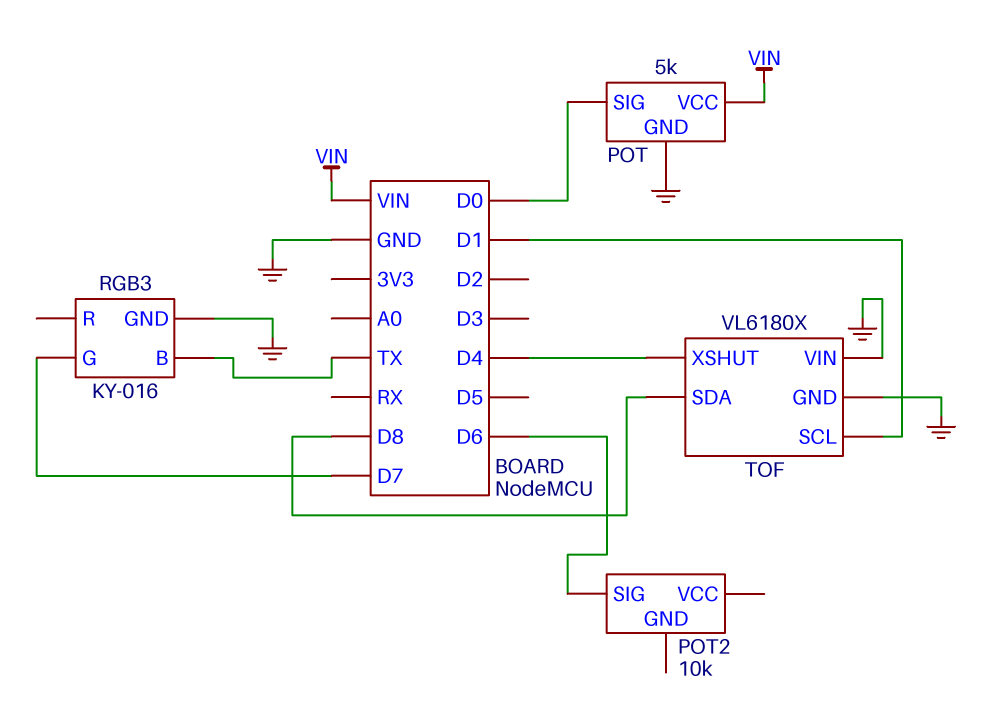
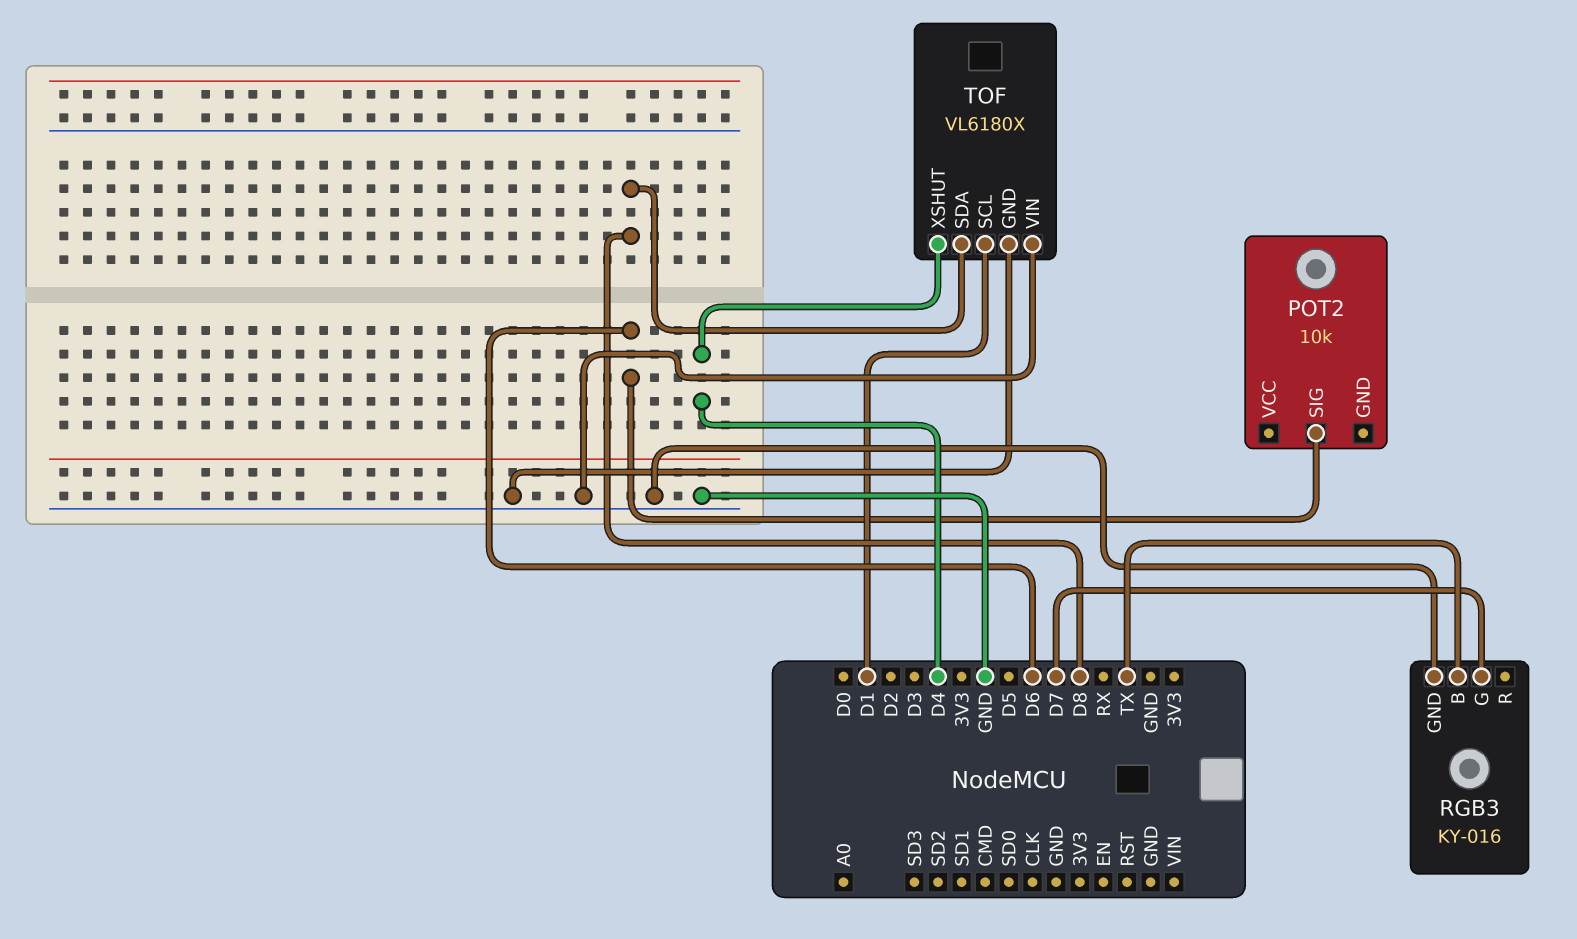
POT: 5k -> none
POT pin GND: GND -> none
POT pin SIG: D0 -> none
POT pin VCC: VIN -> none

